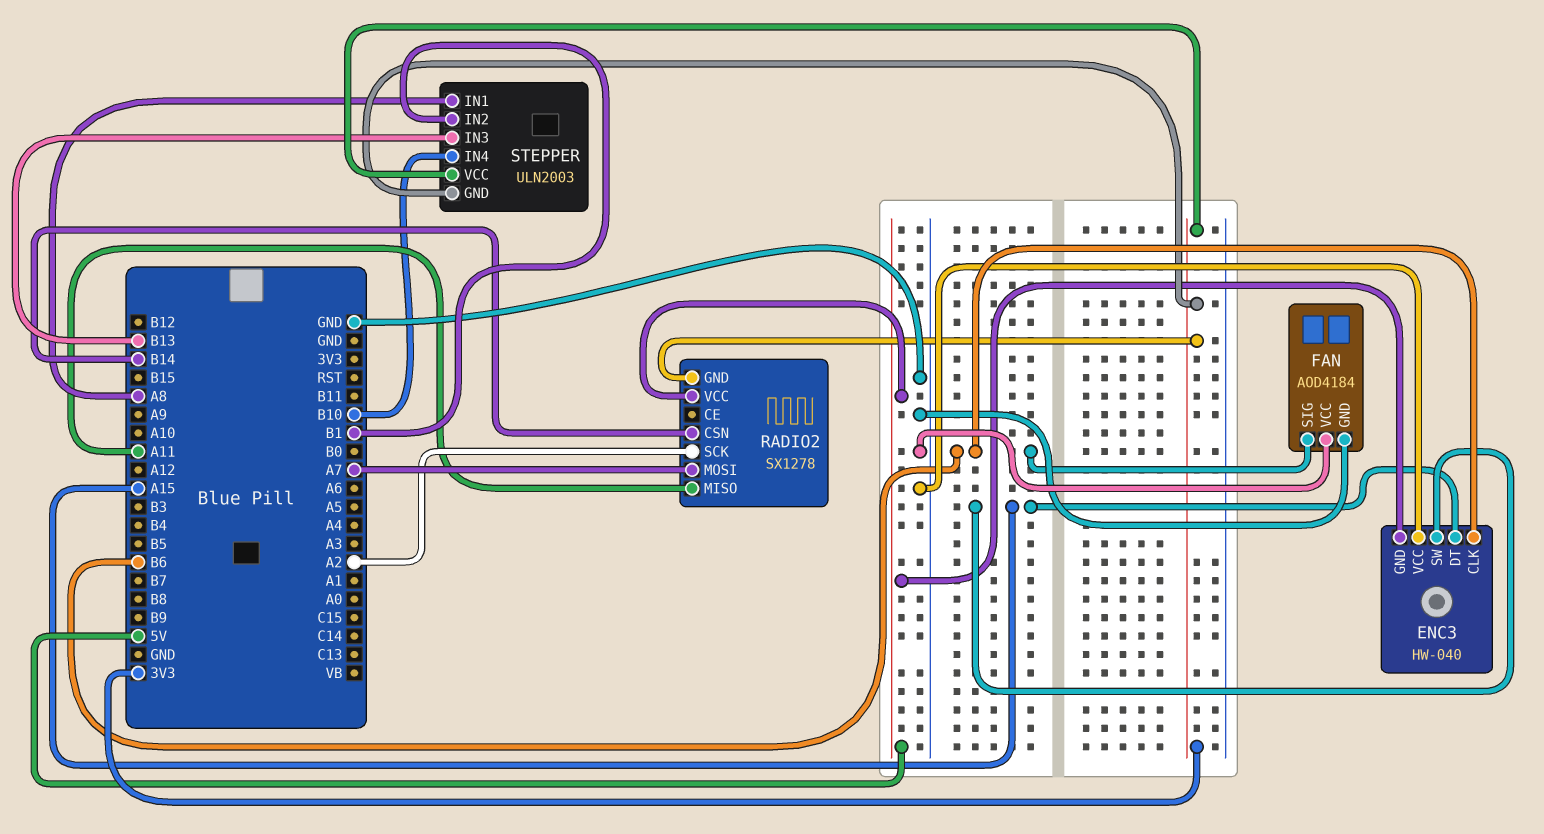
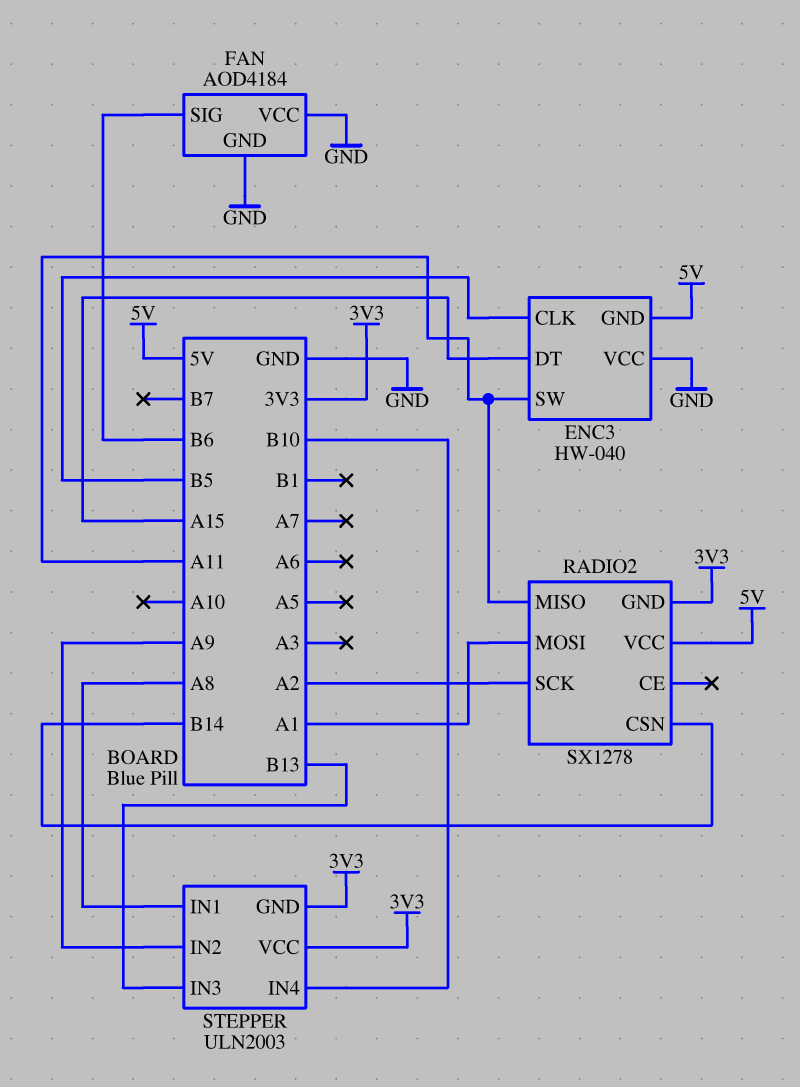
ENC3 pin CLK: B6 -> B5
ENC3 pin SW: A15 -> A11
RADIO2 pin MOSI: A7 -> A1
STEPPER pin IN2: B1 -> A9

